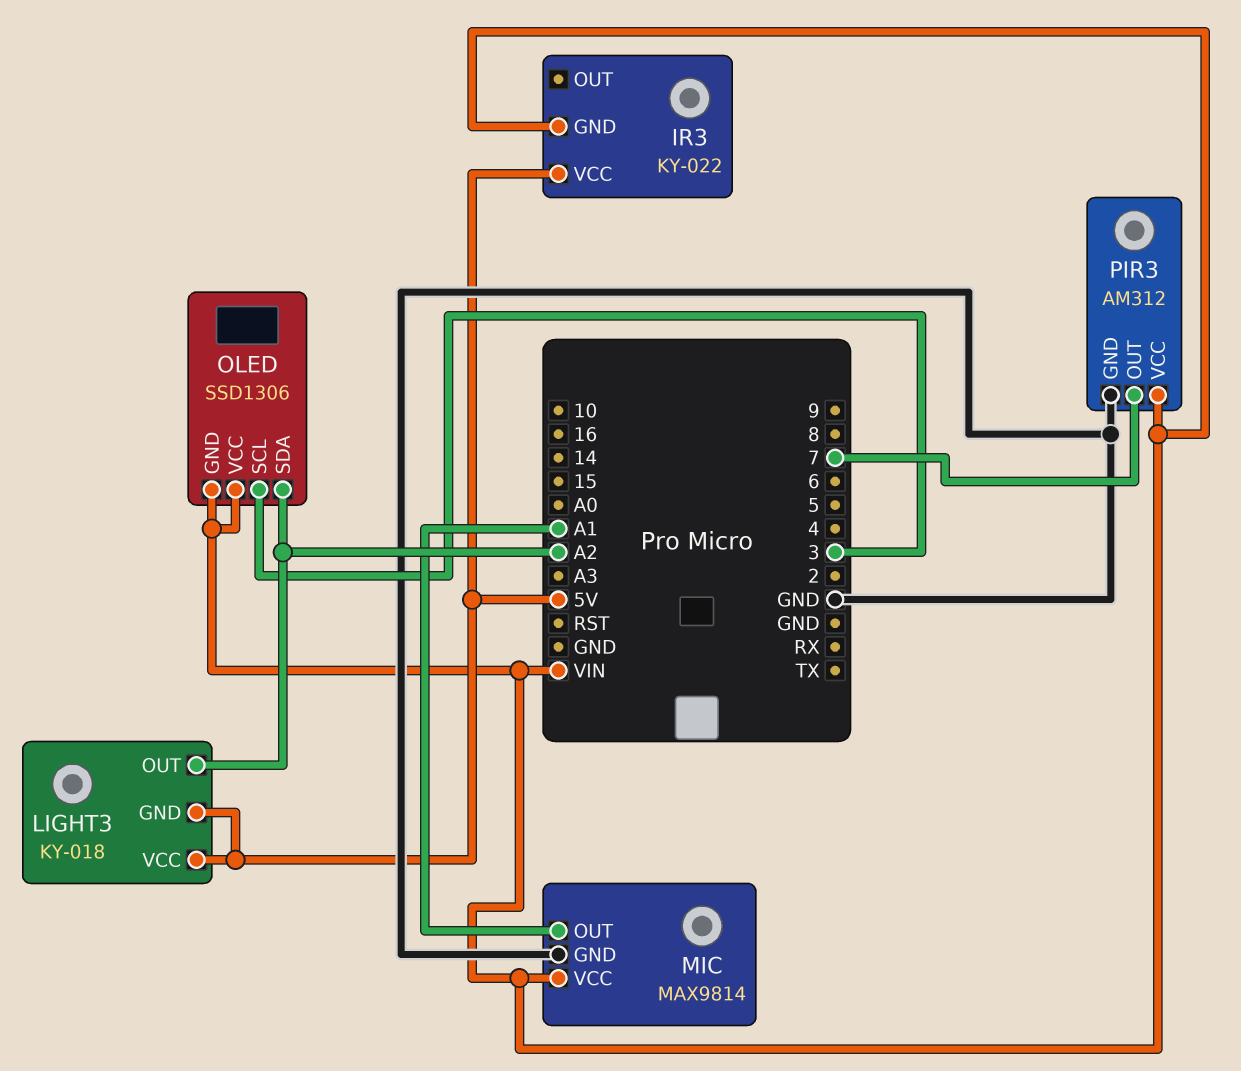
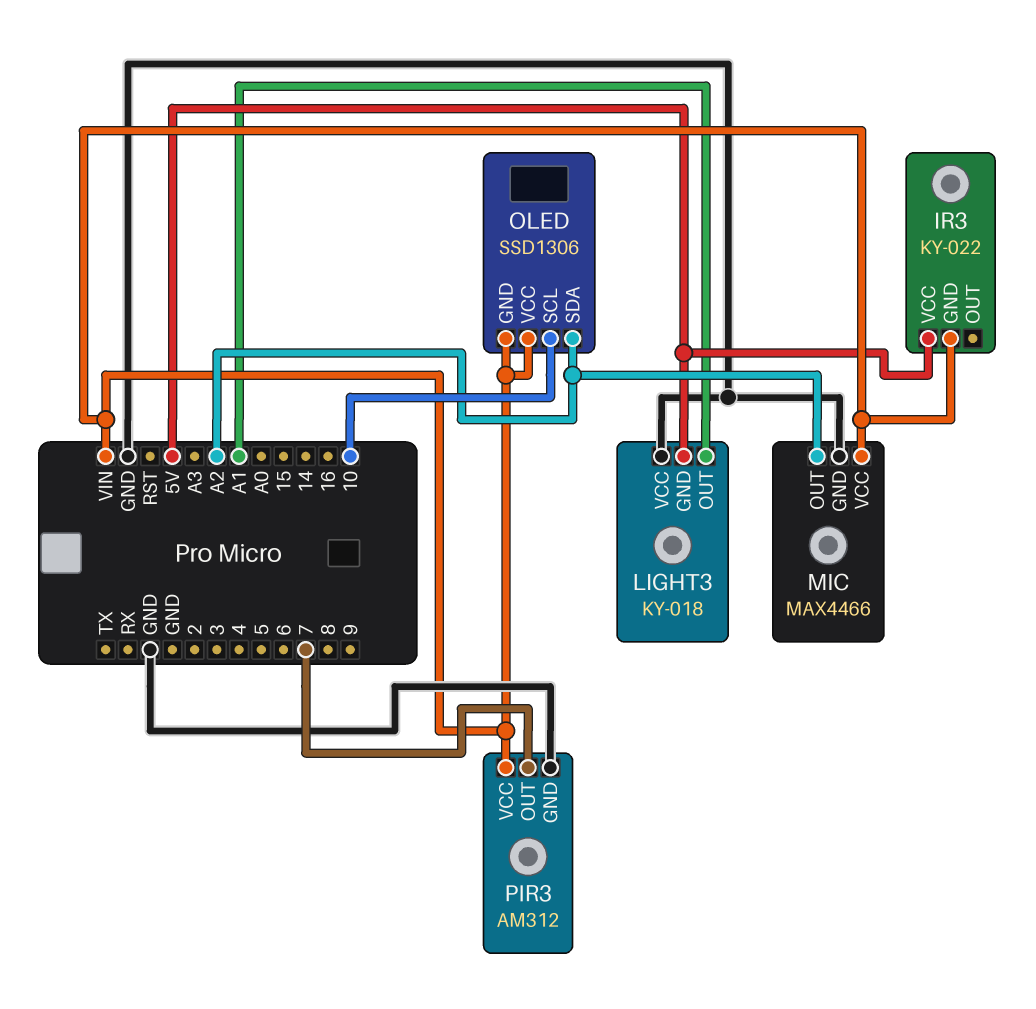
LIGHT3 pin OUT: A2 -> A1
LIGHT3 pin VCC: 5V -> GND
MIC: MAX9814 -> MAX4466
MIC pin OUT: A1 -> A2
OLED pin SCL: 3 -> 10

